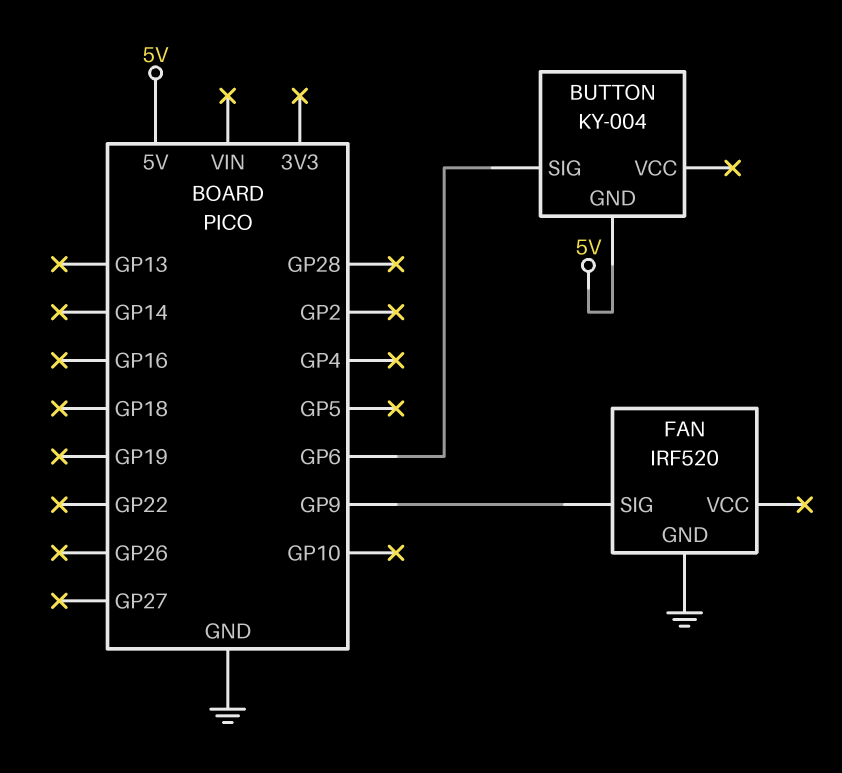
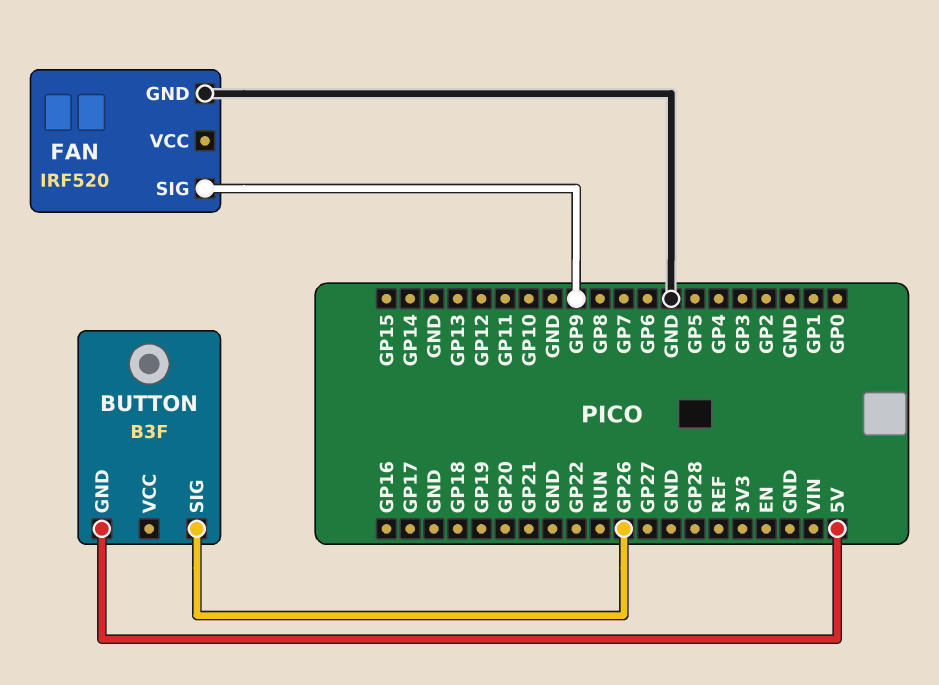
BUTTON: KY-004 -> B3F
BUTTON pin SIG: GP6 -> GP26

